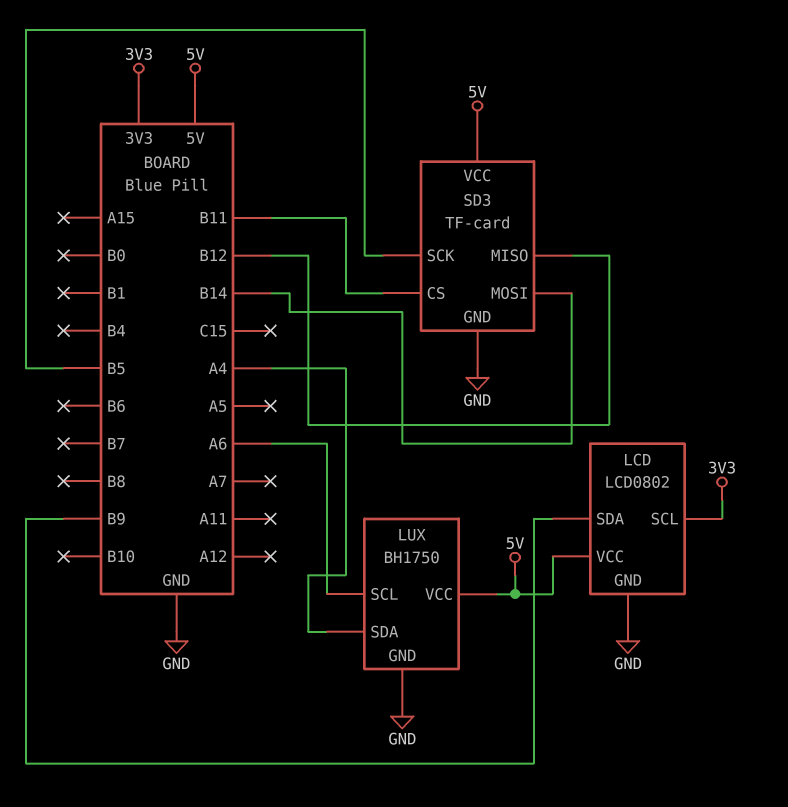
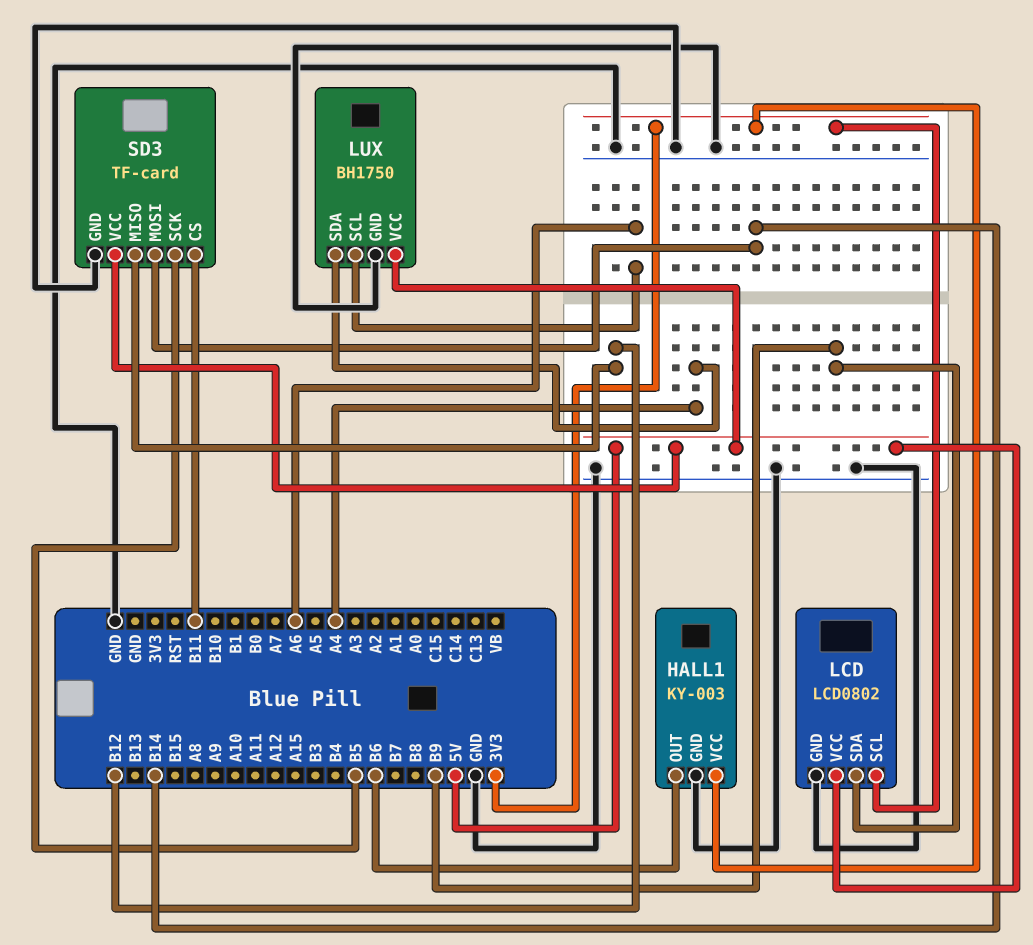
HALL1: none -> KY-003
HALL1 pin GND: none -> GND
HALL1 pin OUT: none -> B6
HALL1 pin VCC: none -> 3V3

